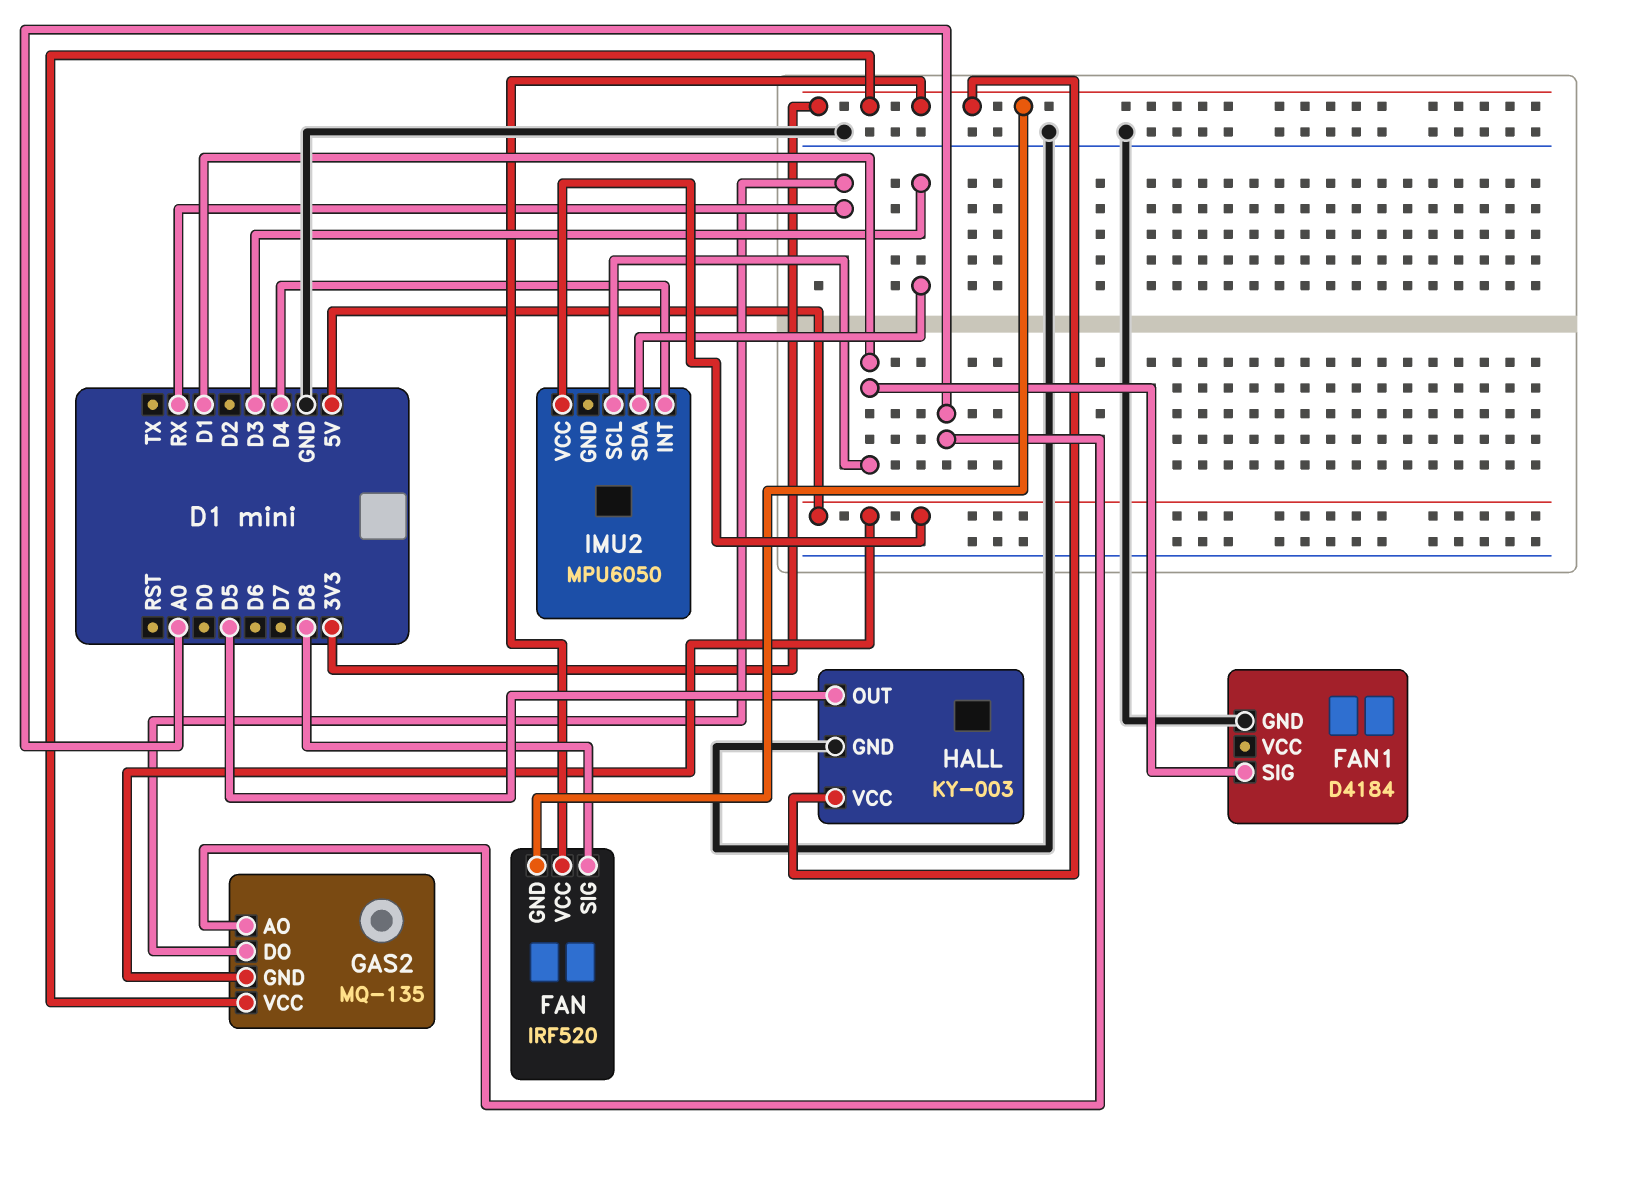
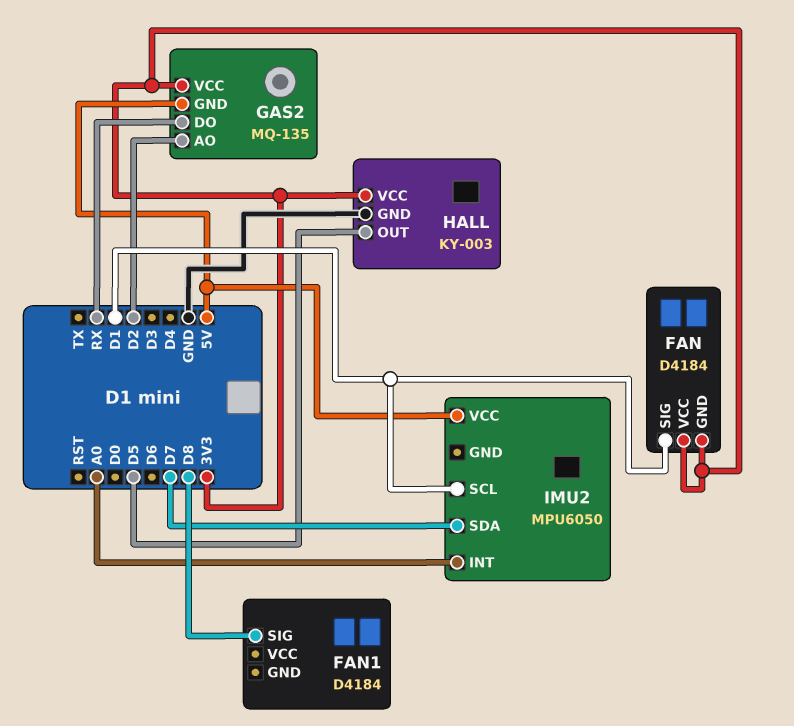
FAN: IRF520 -> D4184
FAN pin SIG: D8 -> D1
FAN1 pin GND: GND -> none
FAN1 pin SIG: D1 -> D8
GAS2 pin AO: A0 -> D2
IMU2 pin INT: D4 -> A0
IMU2 pin SDA: D3 -> D7

